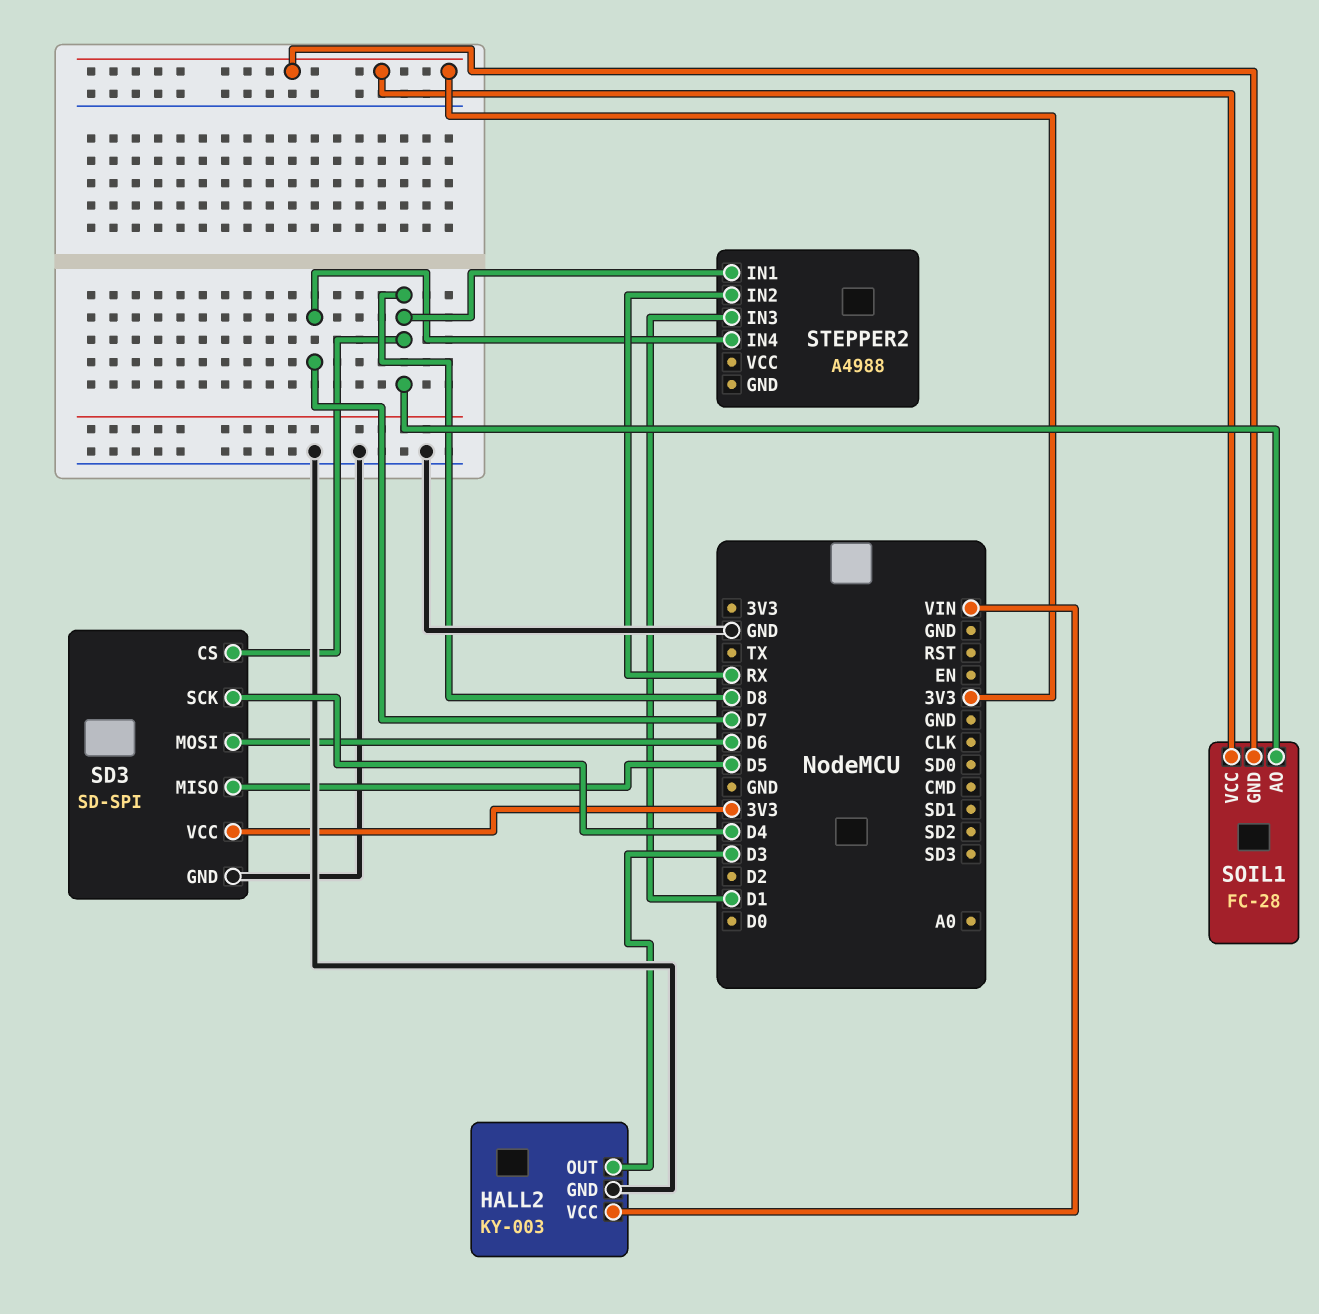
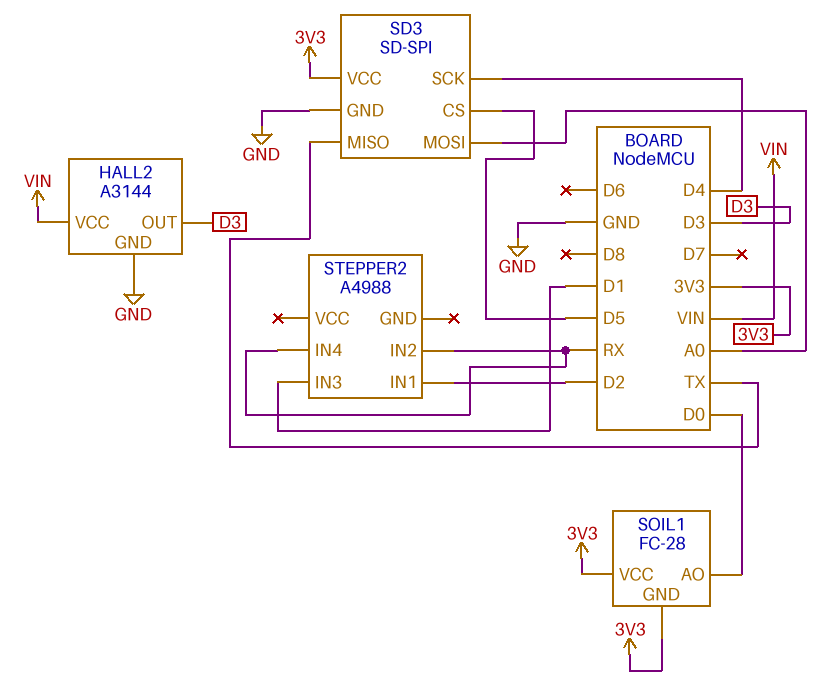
HALL2: KY-003 -> A3144
SD3 pin CS: D8 -> D5
SD3 pin MISO: D5 -> TX
SD3 pin MOSI: D6 -> A0
SOIL1 pin AO: D8 -> D0
STEPPER2 pin IN1: D8 -> D2
STEPPER2 pin IN4: D7 -> RX

